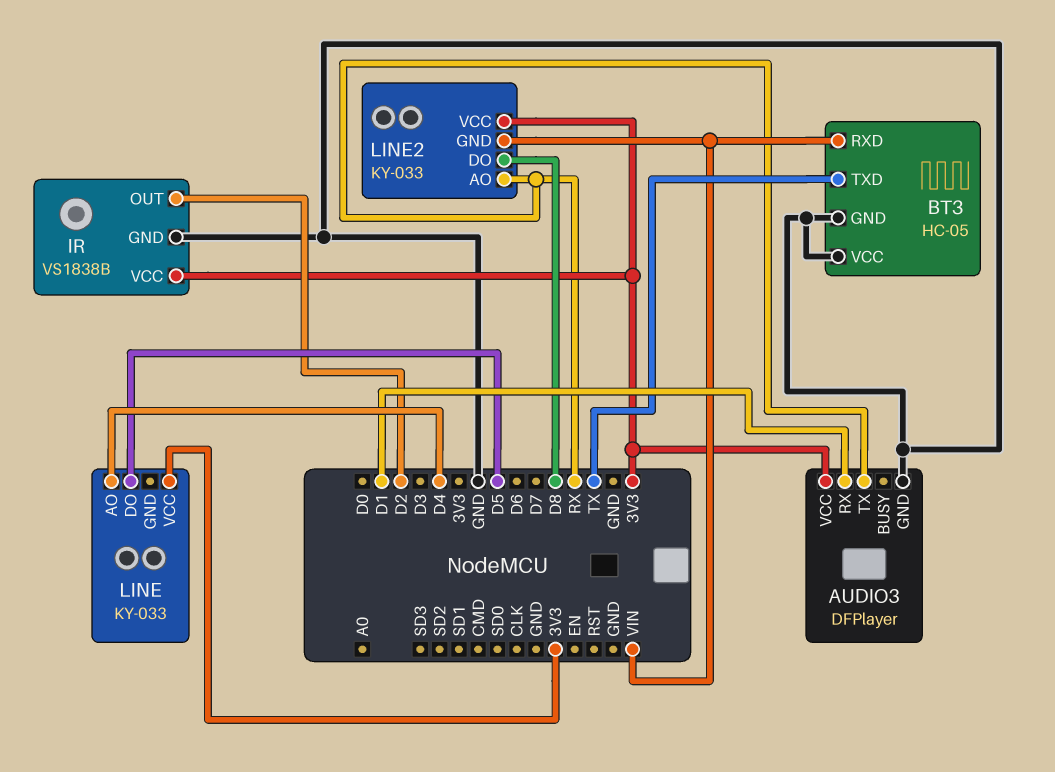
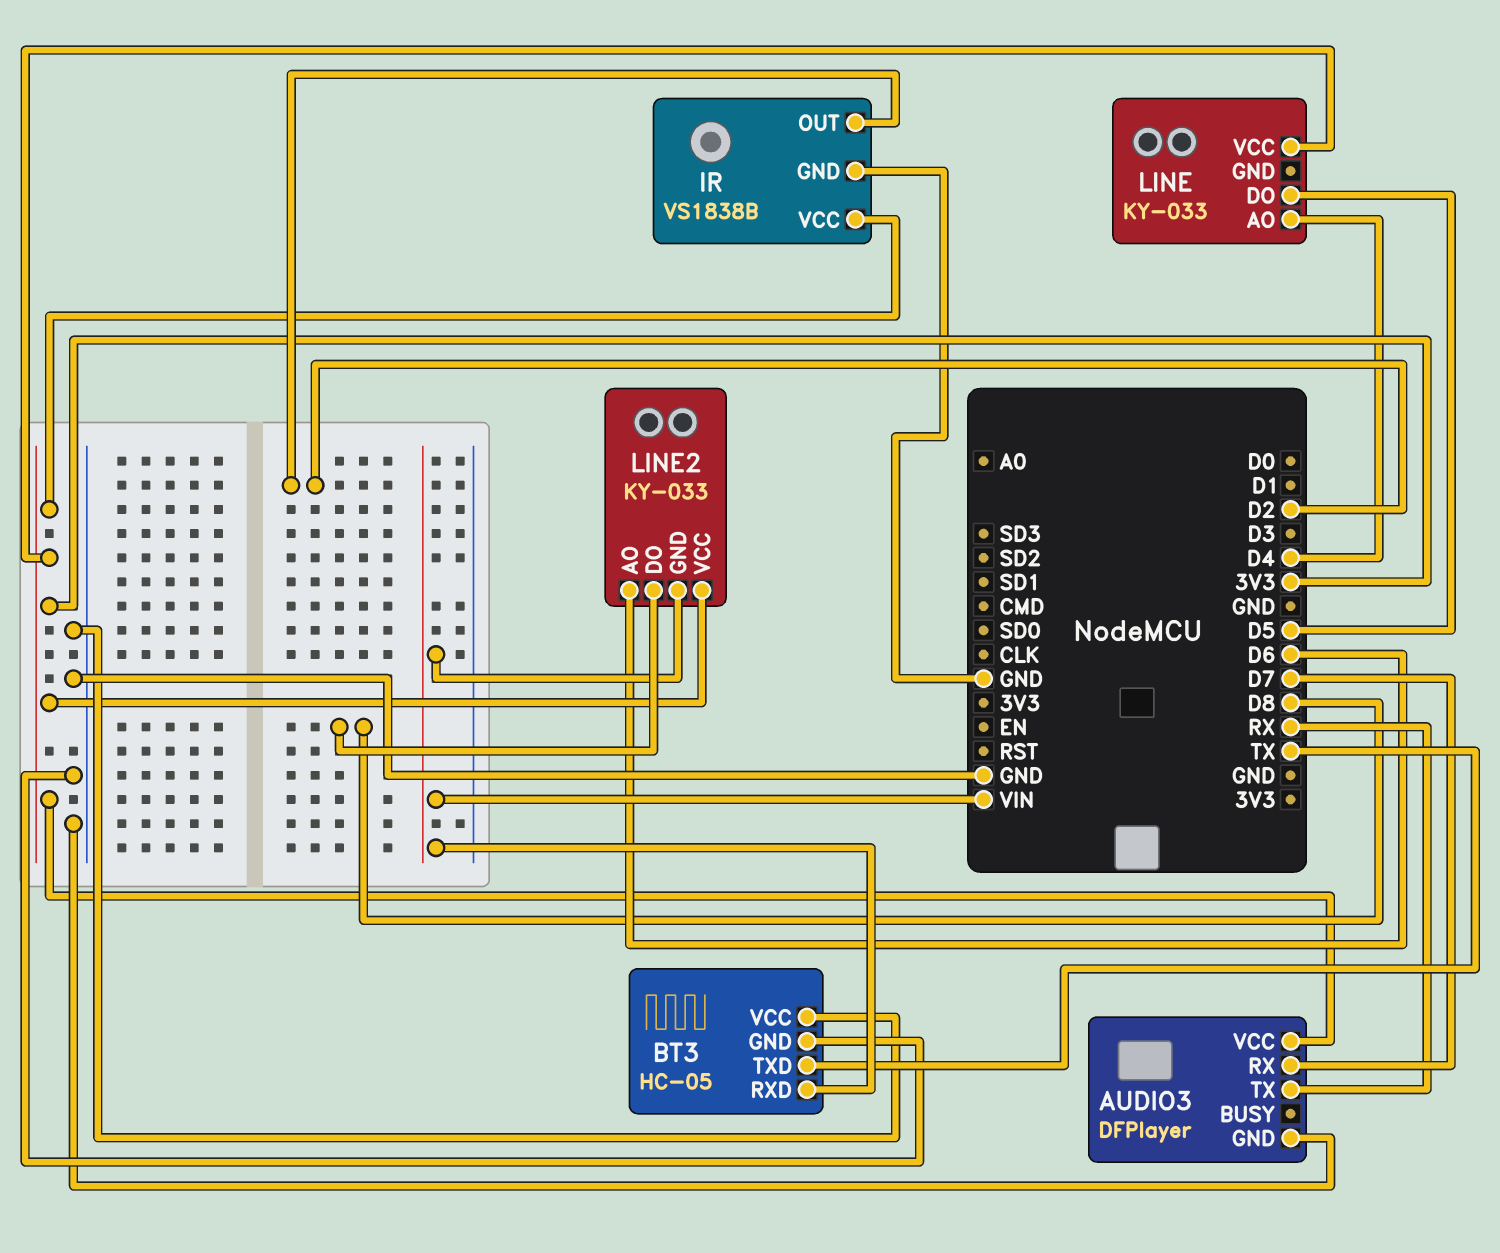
AUDIO3 pin RX: D1 -> D7
LINE2 pin AO: RX -> D6

